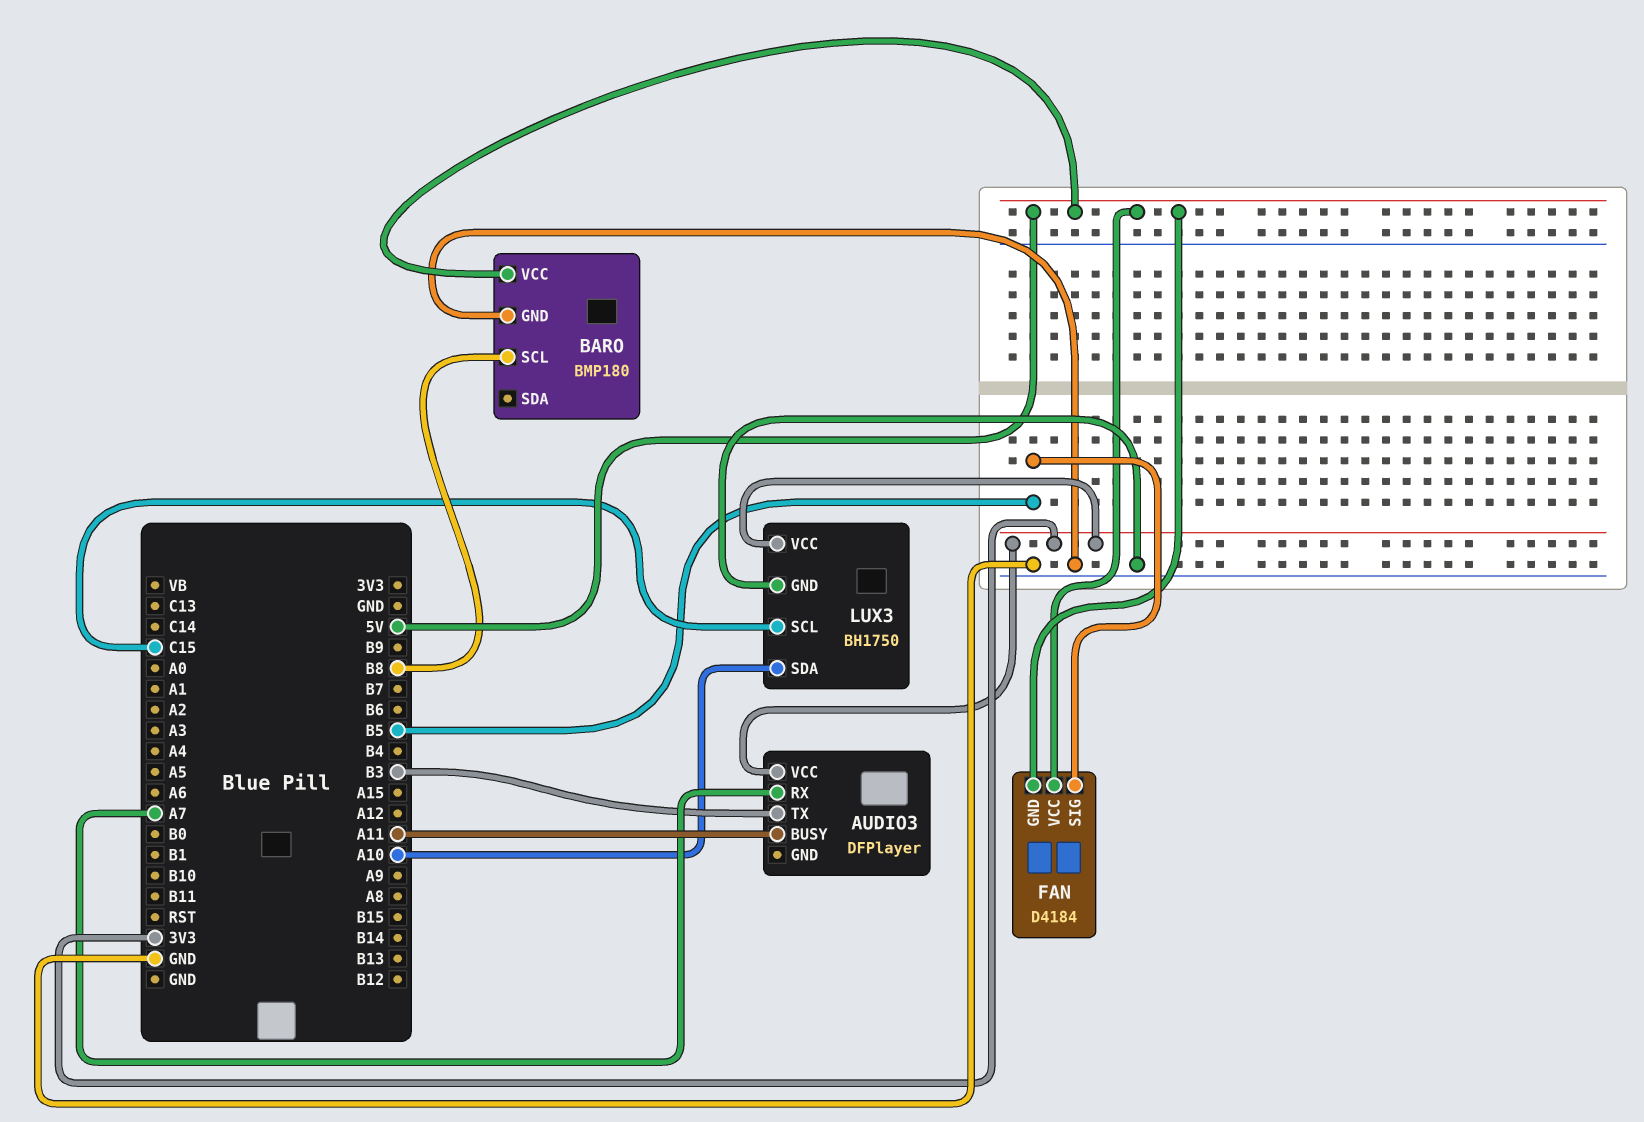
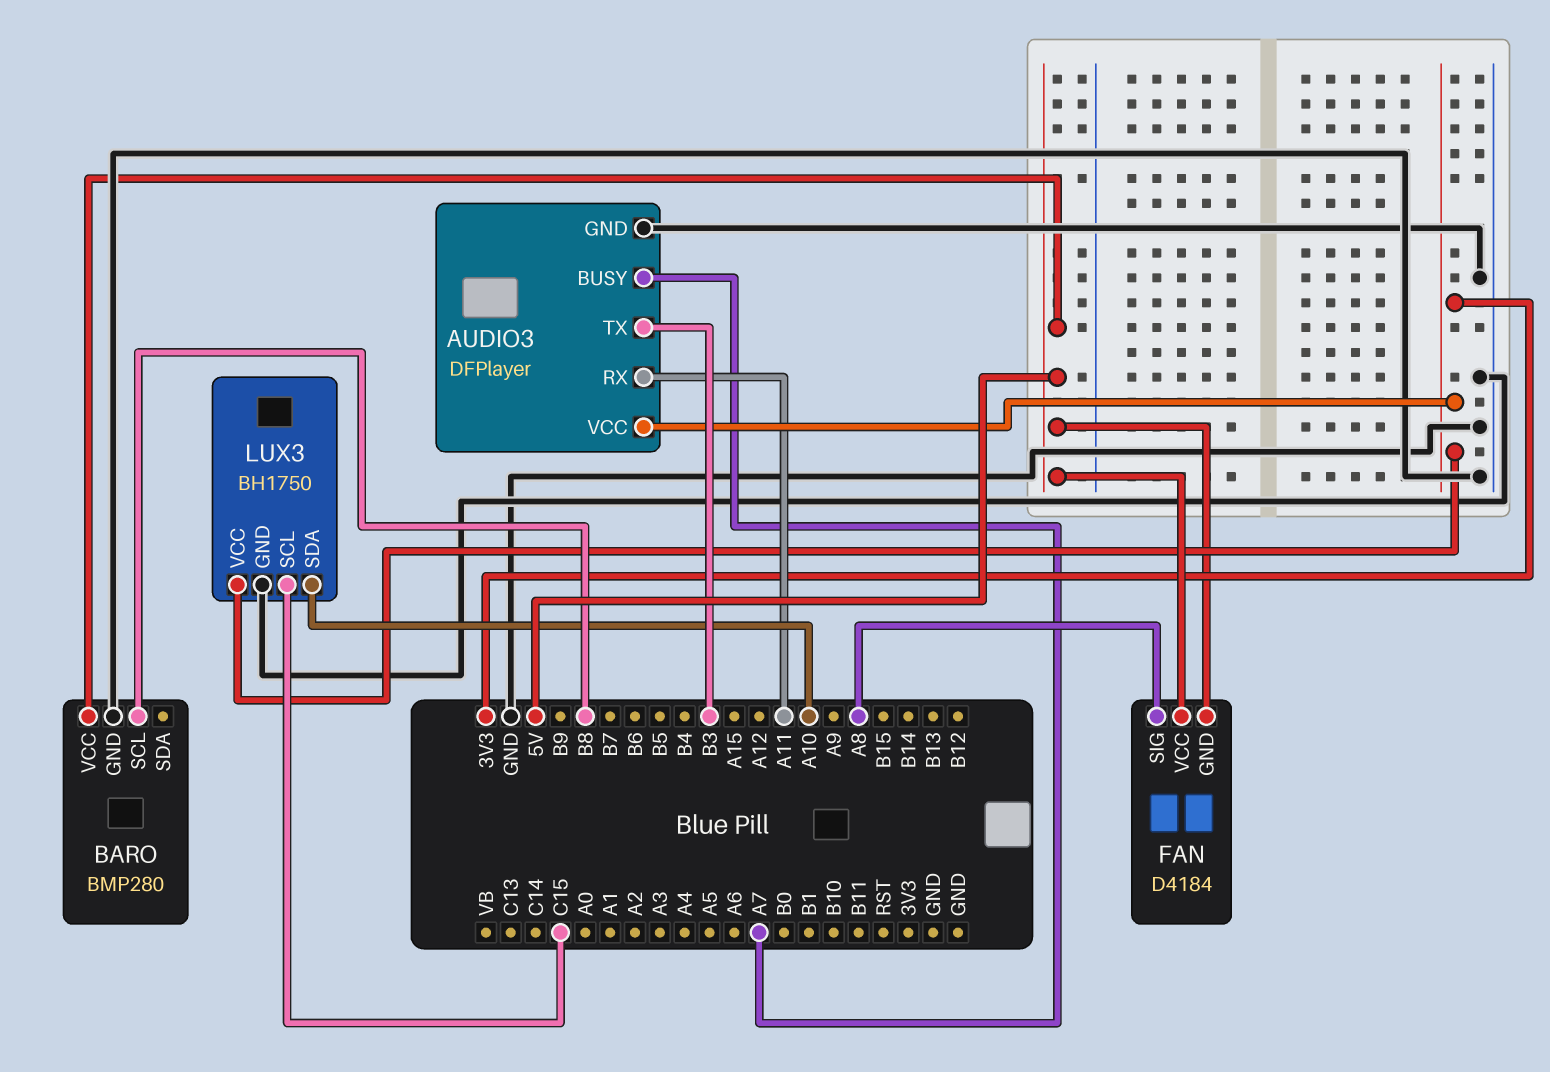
AUDIO3 pin BUSY: A11 -> A7
AUDIO3 pin GND: none -> GND
AUDIO3 pin RX: A7 -> A11
BARO: BMP180 -> BMP280
FAN pin SIG: B5 -> A8

